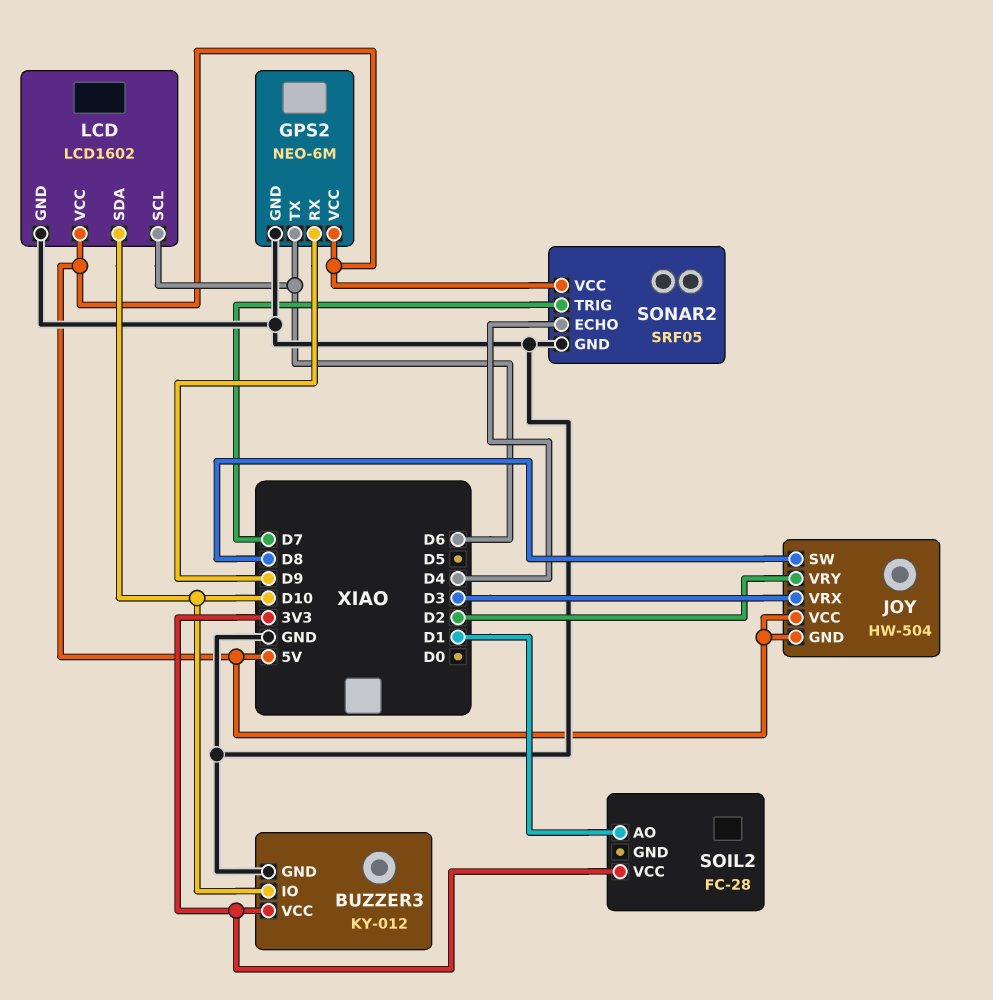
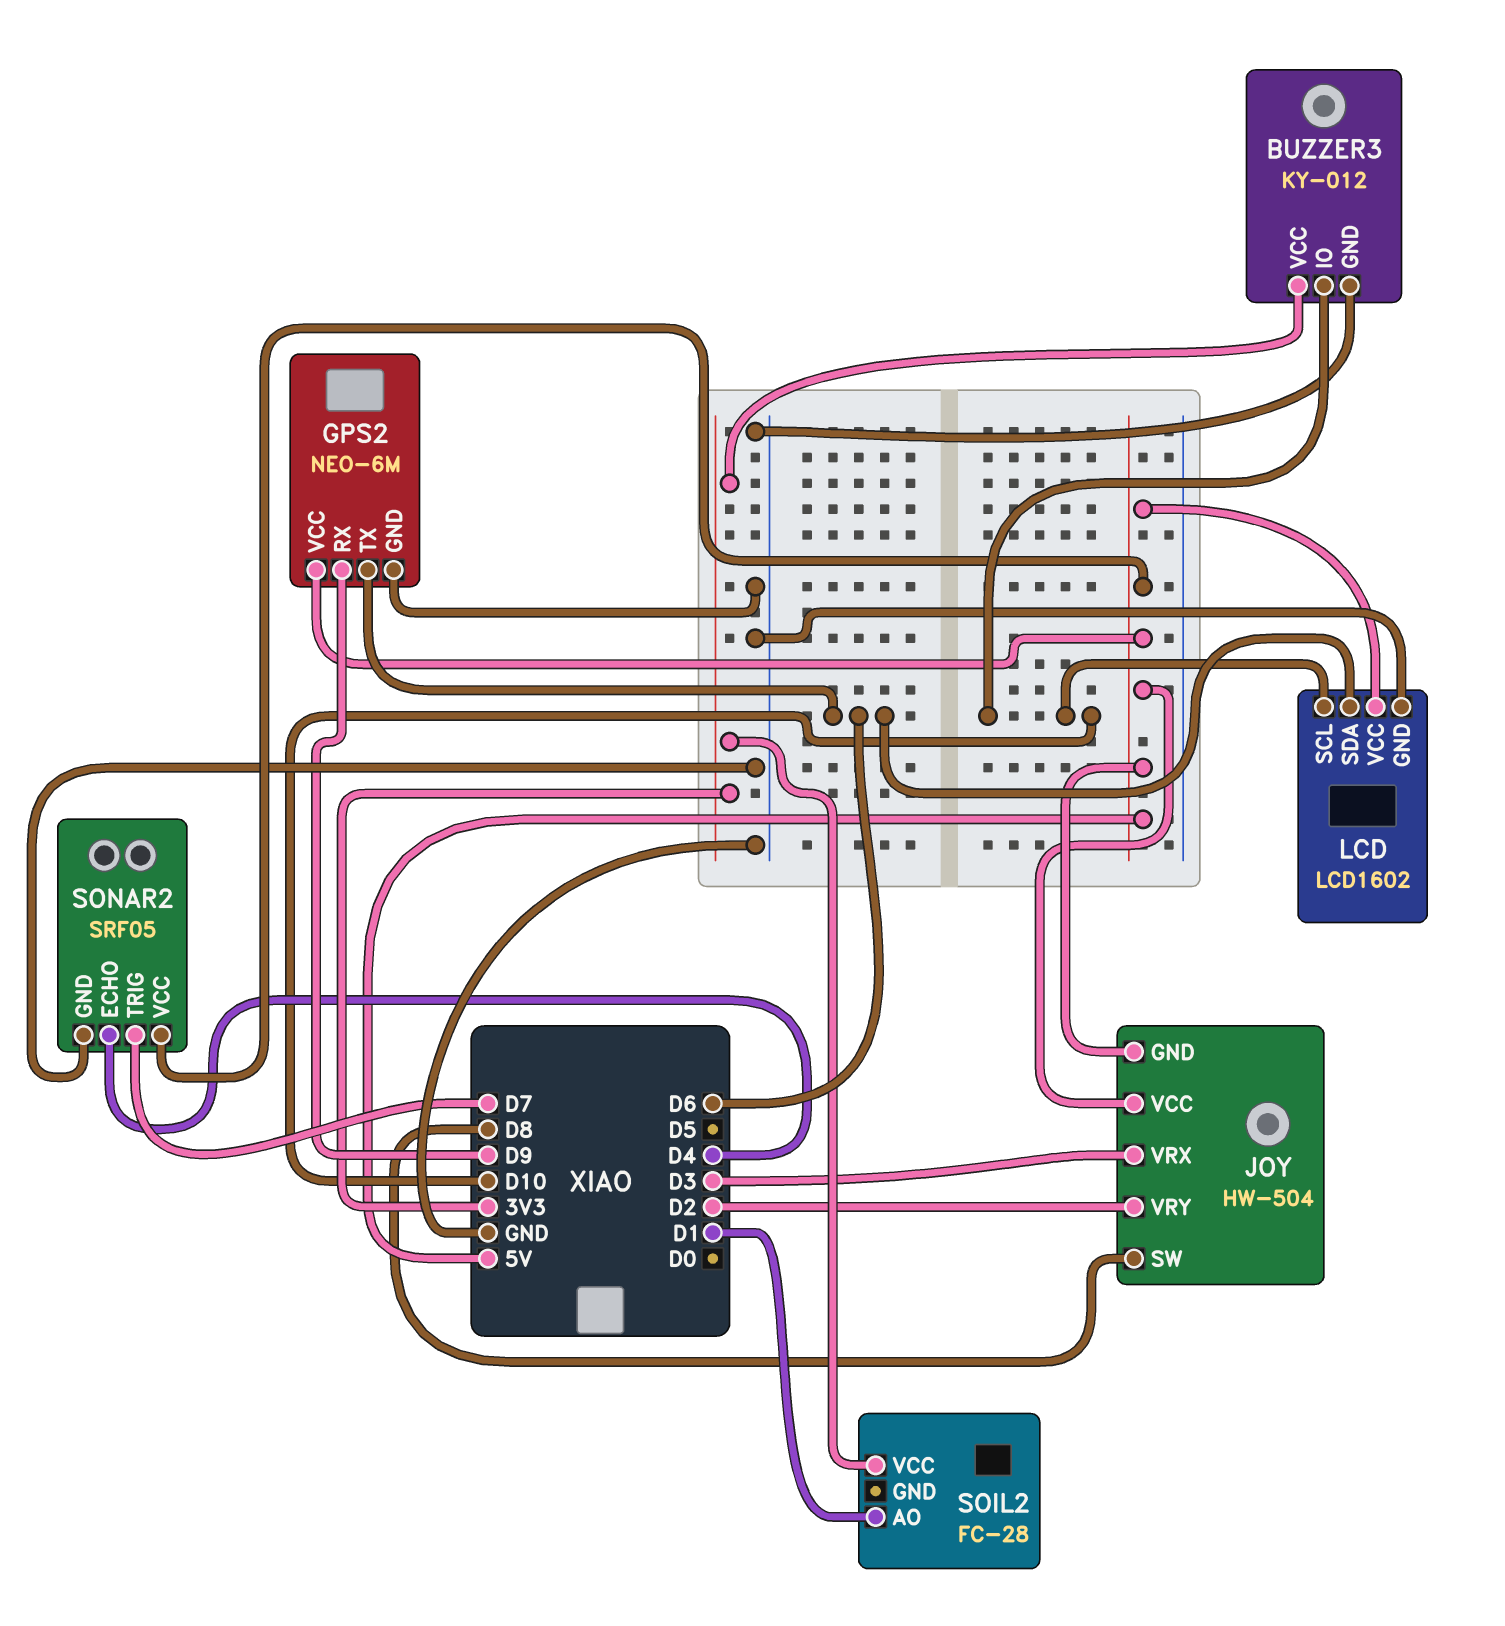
LCD pin SCL: D6 -> D10
LCD pin SDA: D10 -> D6

